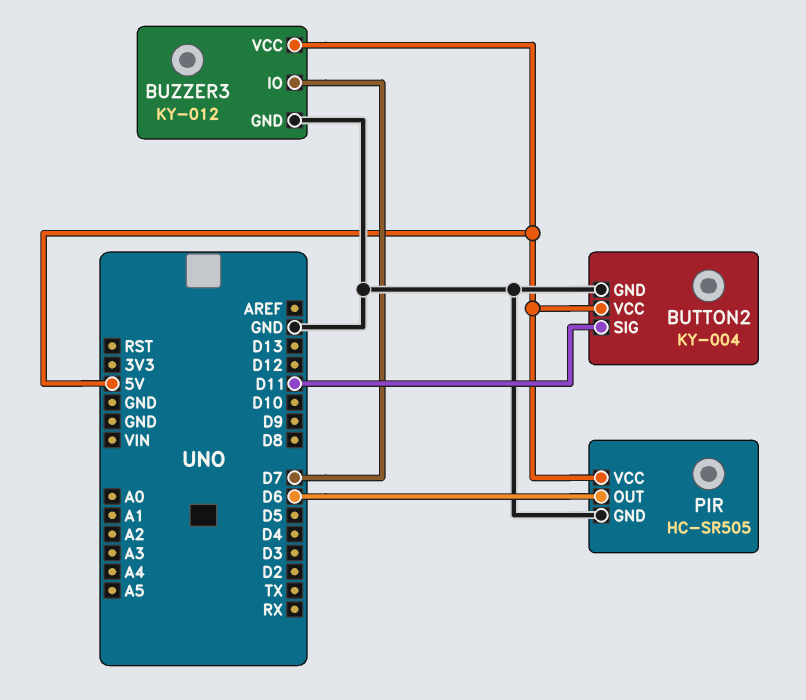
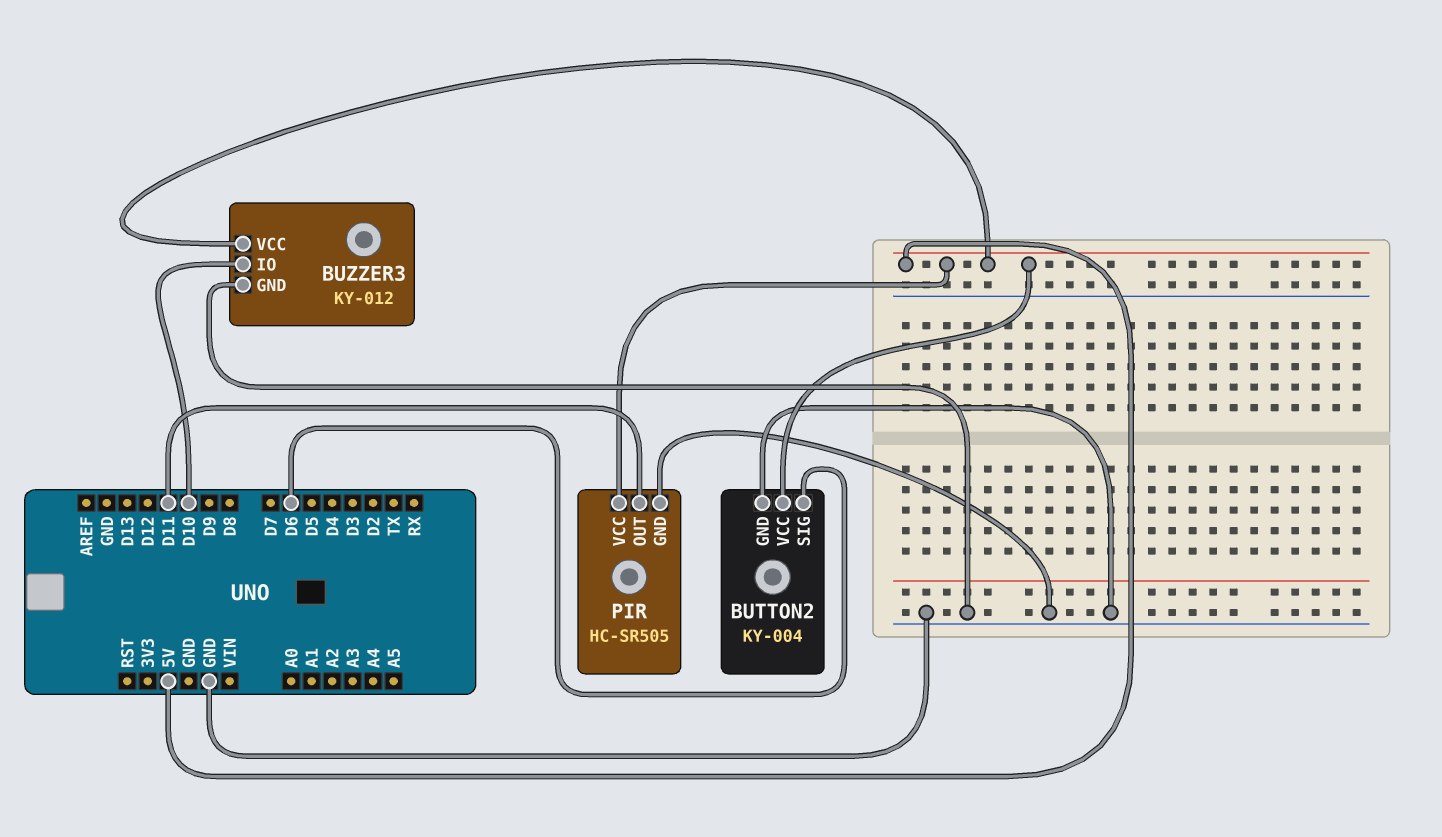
BUTTON2 pin SIG: D11 -> D6
BUZZER3 pin IO: D7 -> D10
PIR pin OUT: D6 -> D11

